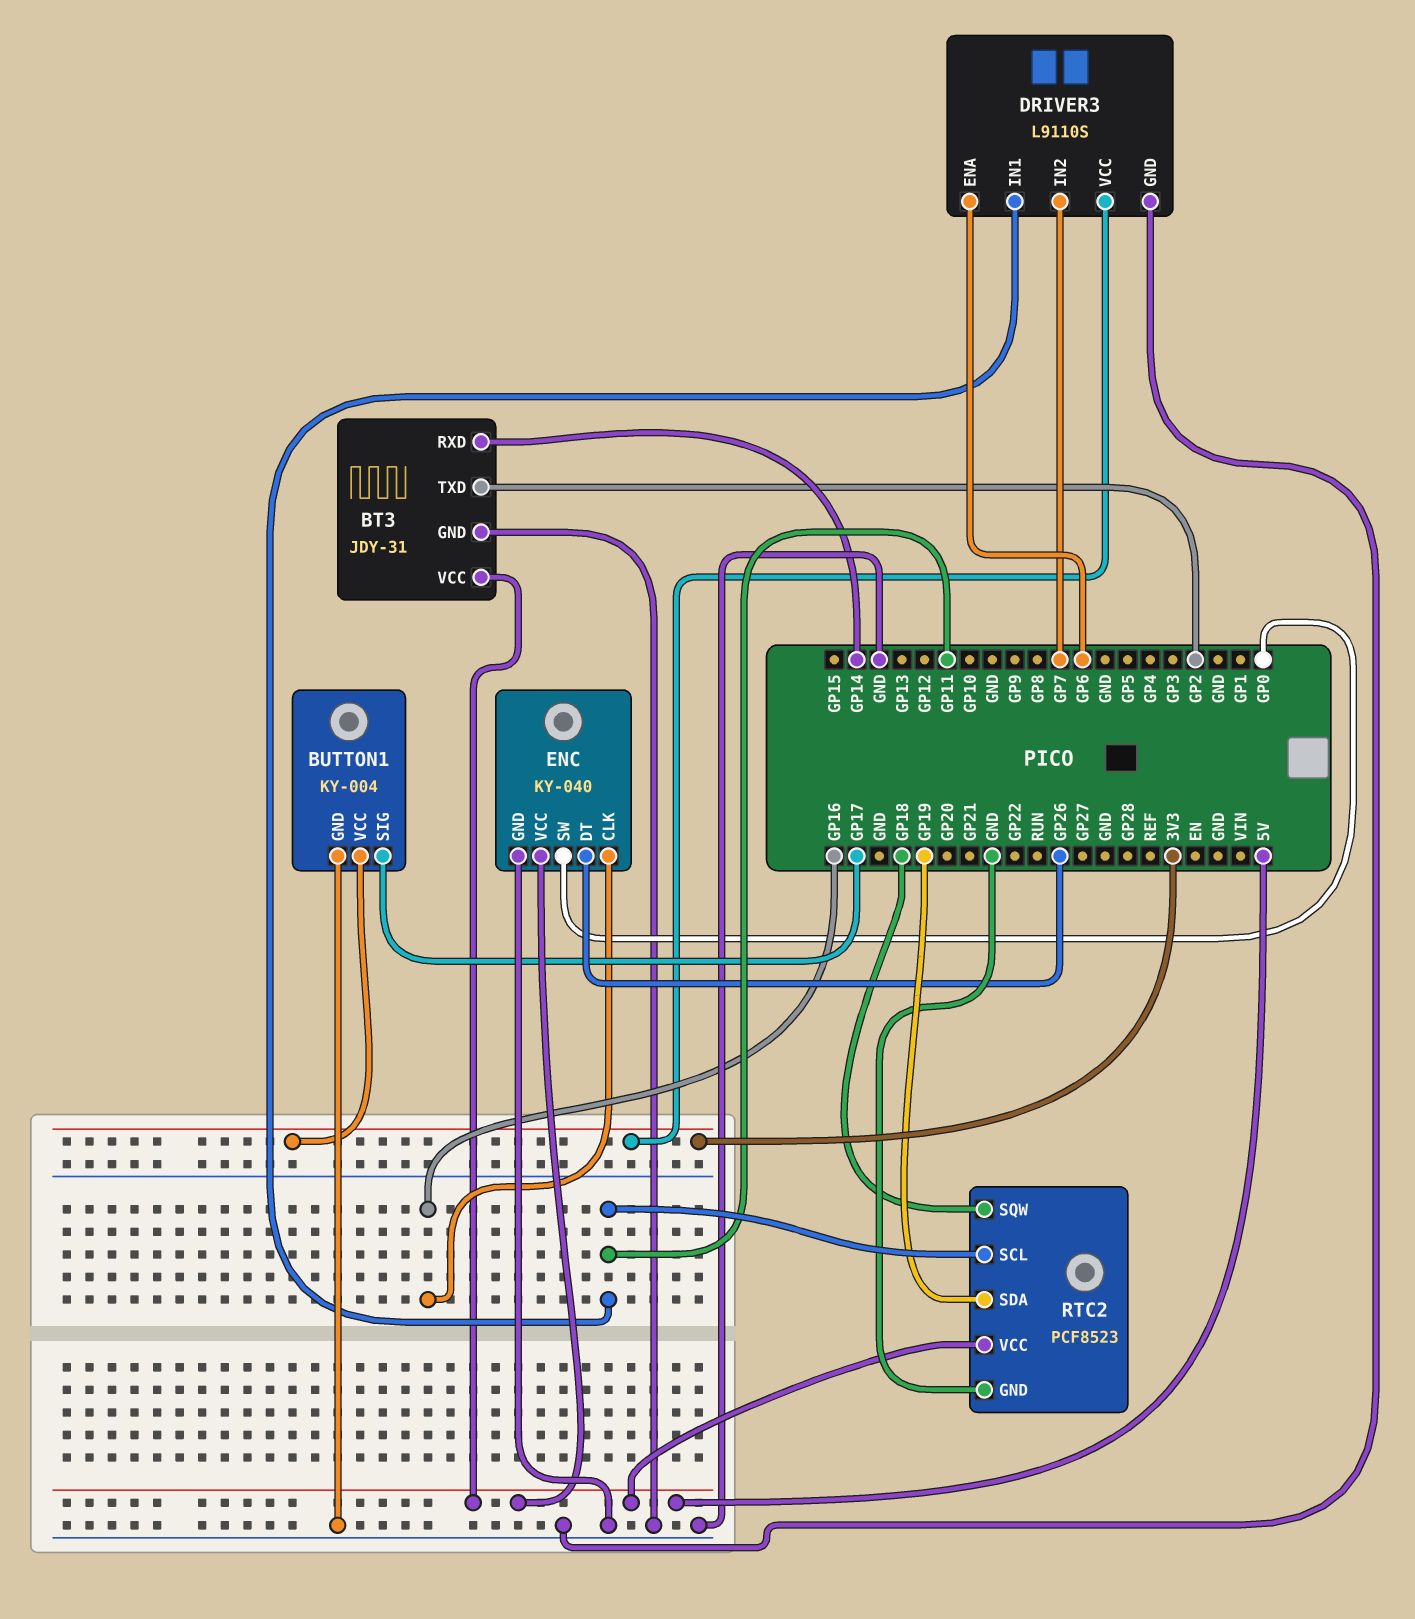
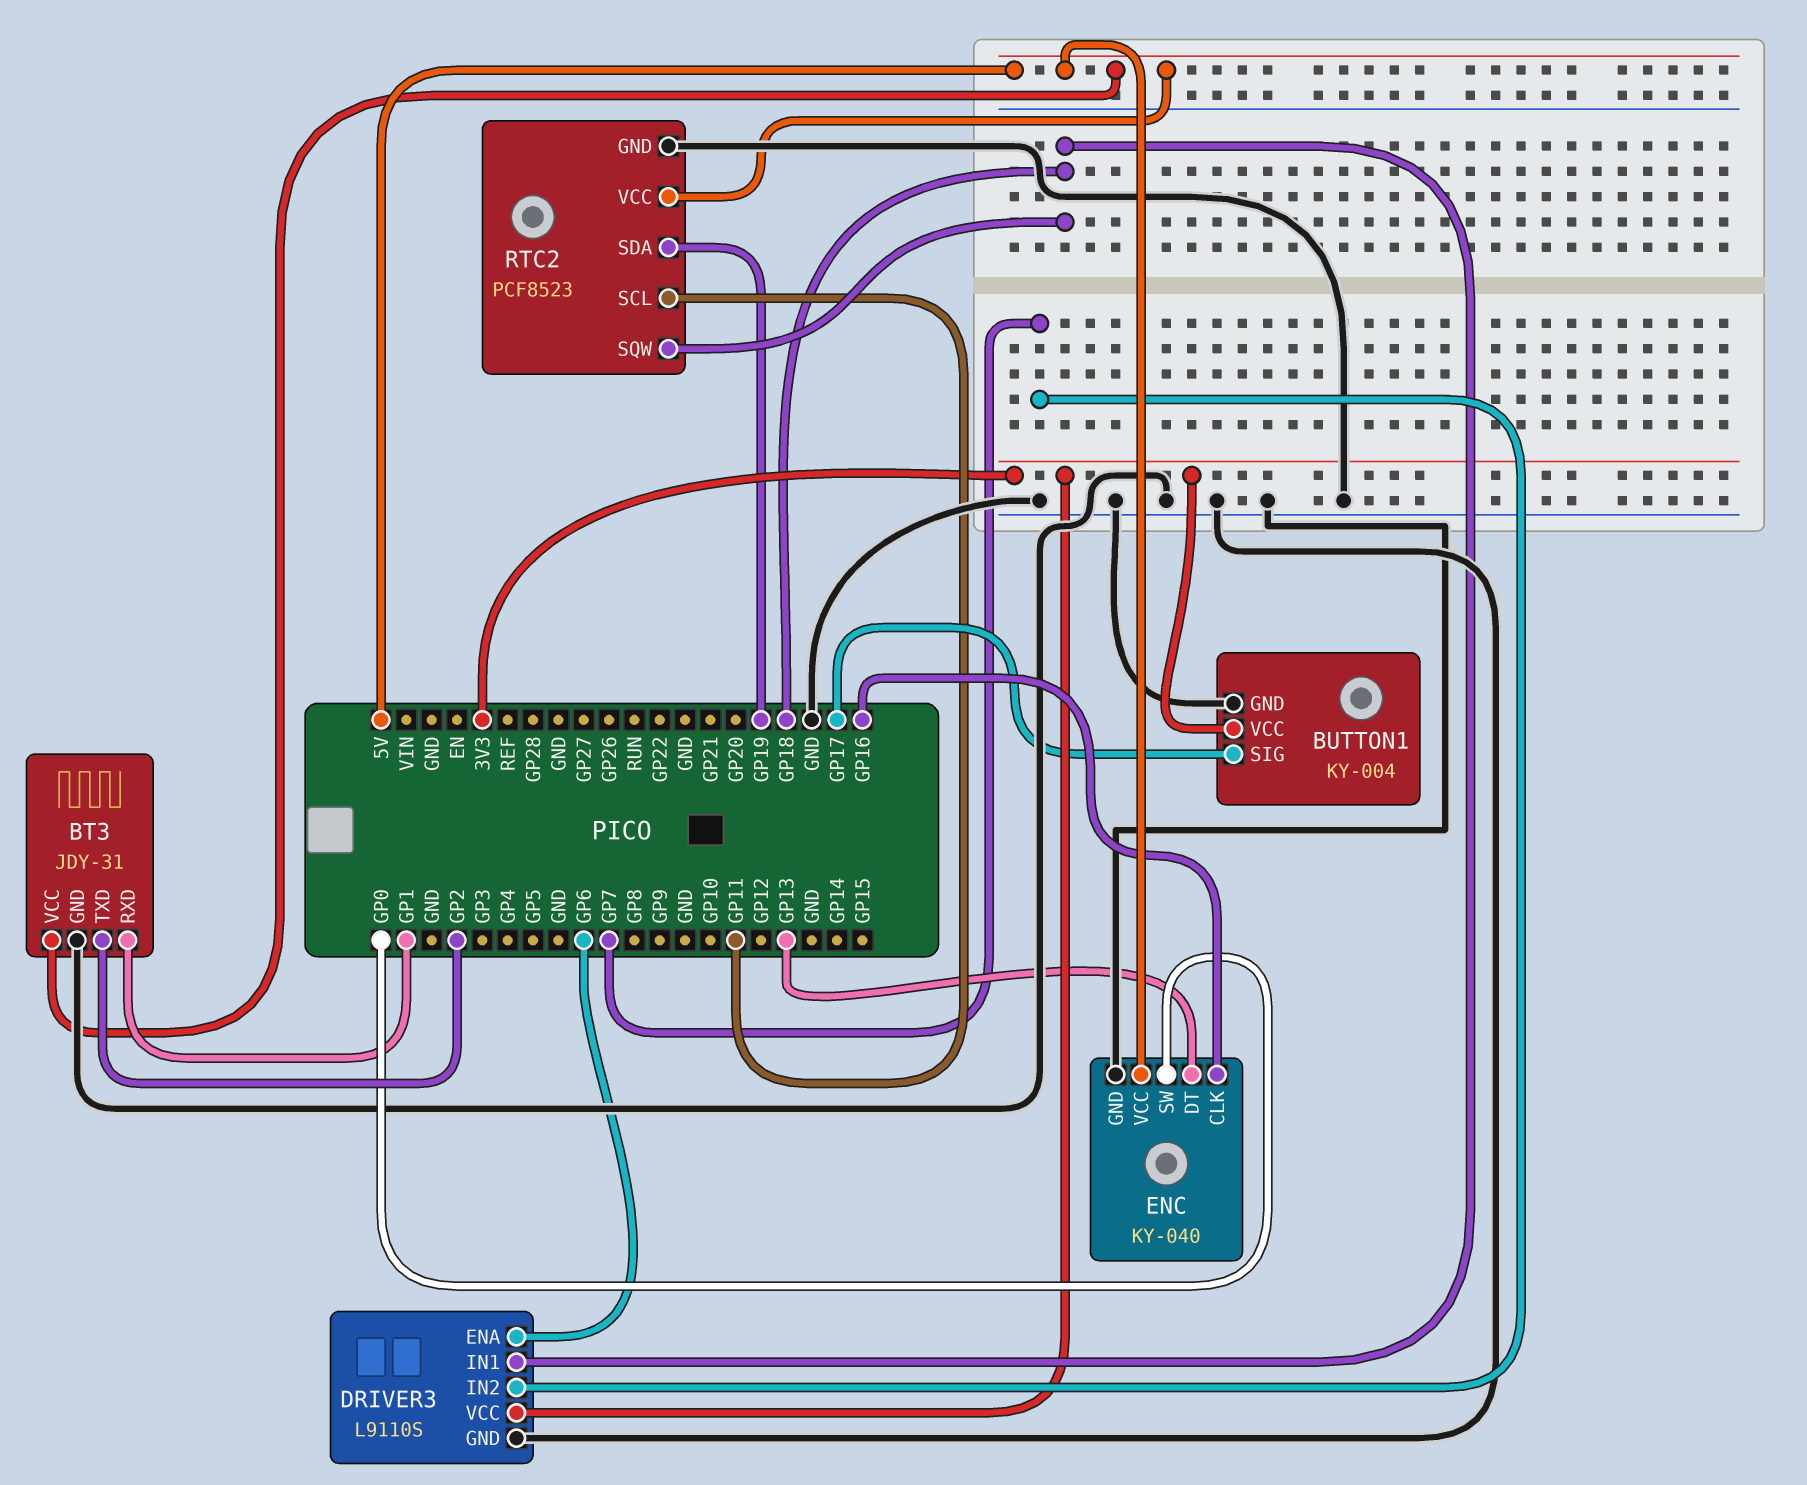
BT3 pin RXD: GP14 -> GP1
DRIVER3 pin IN1: GP11 -> GP18
ENC pin DT: GP26 -> GP13

